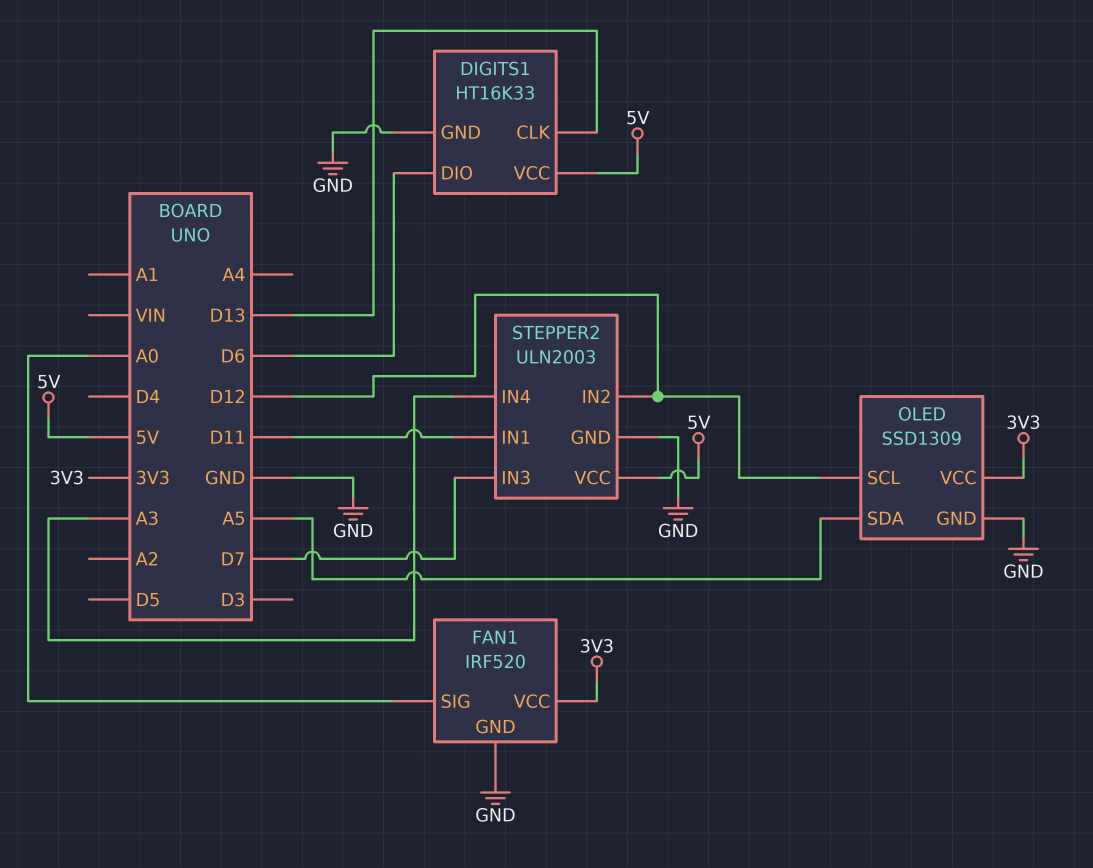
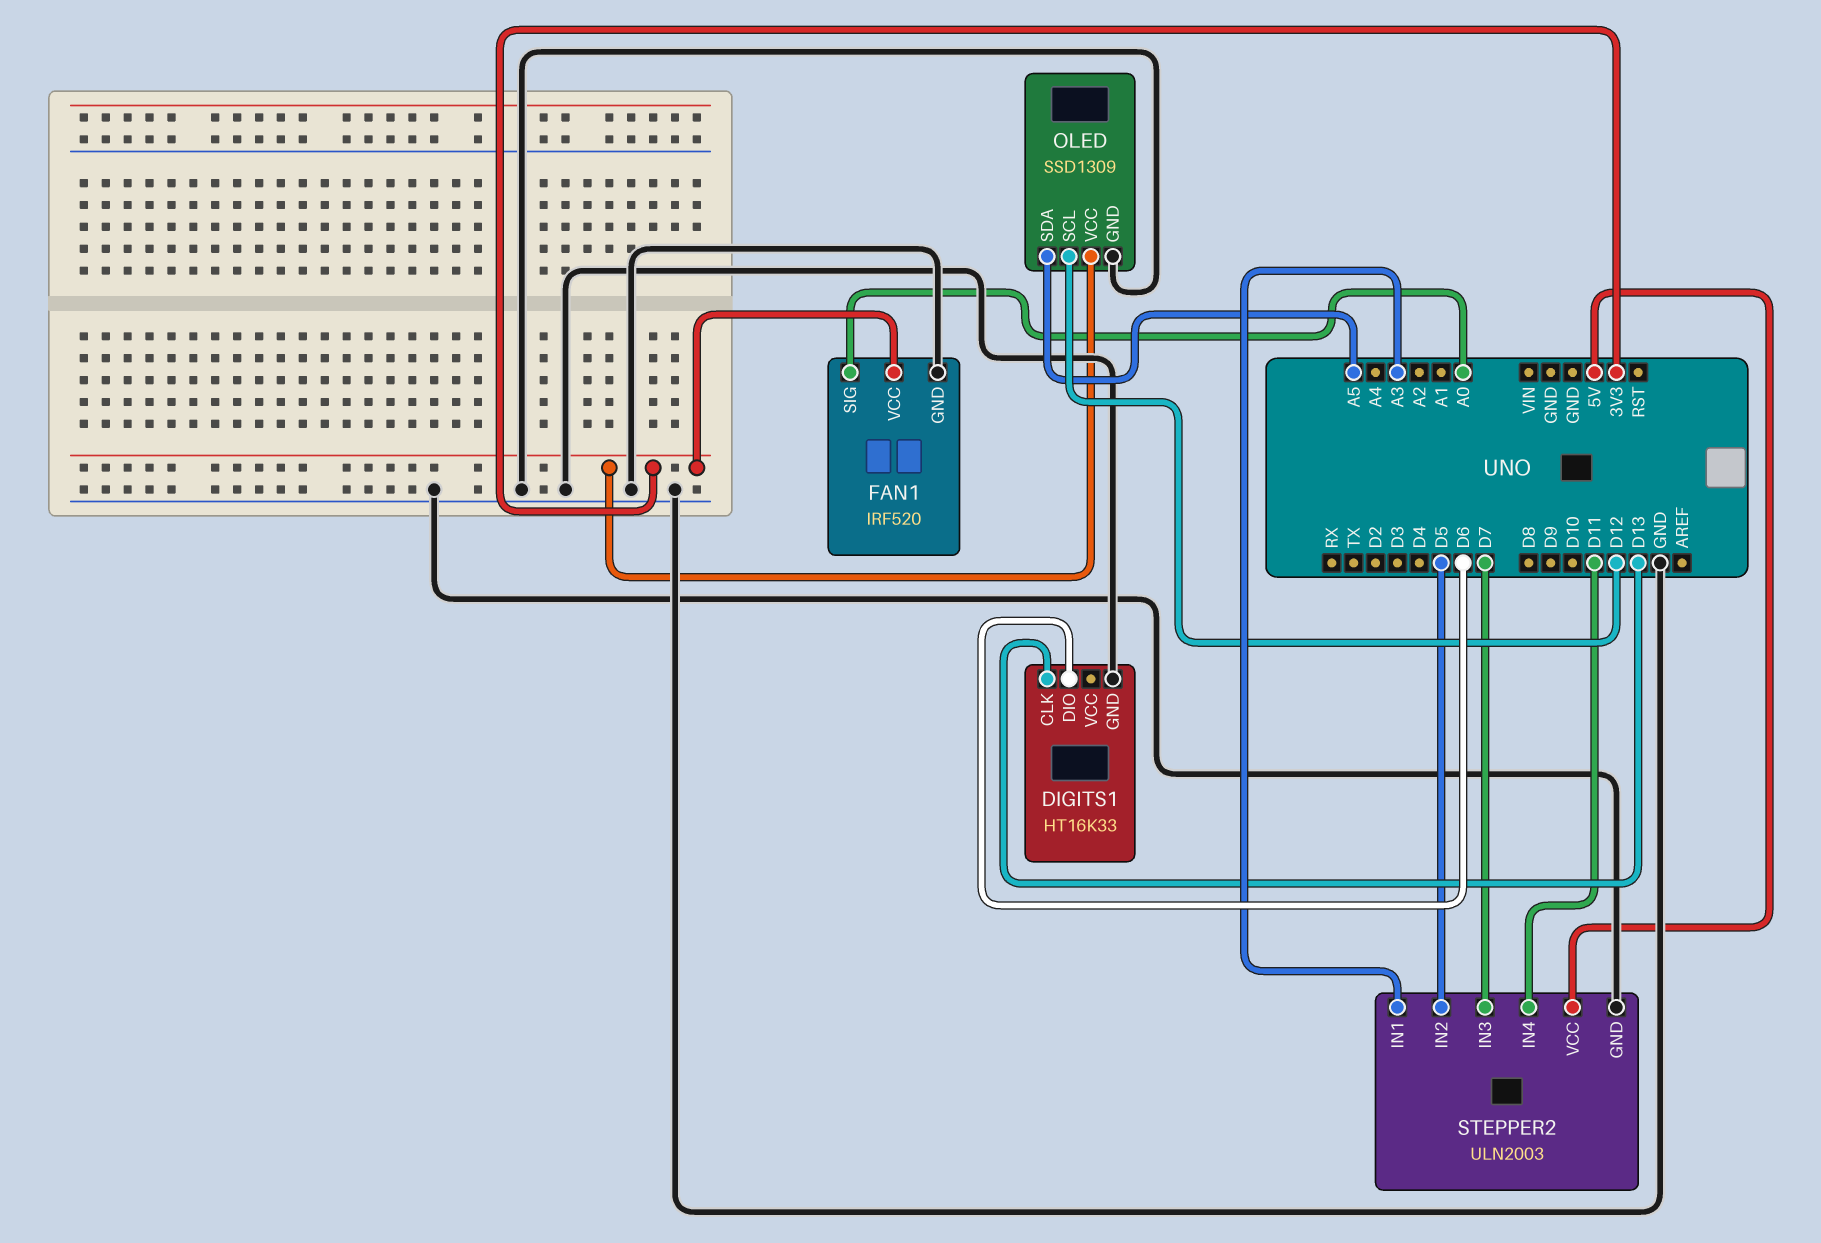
DIGITS1 pin VCC: 5V -> none
STEPPER2 pin IN1: D11 -> A3
STEPPER2 pin IN2: D12 -> D5
STEPPER2 pin IN4: A3 -> D11

